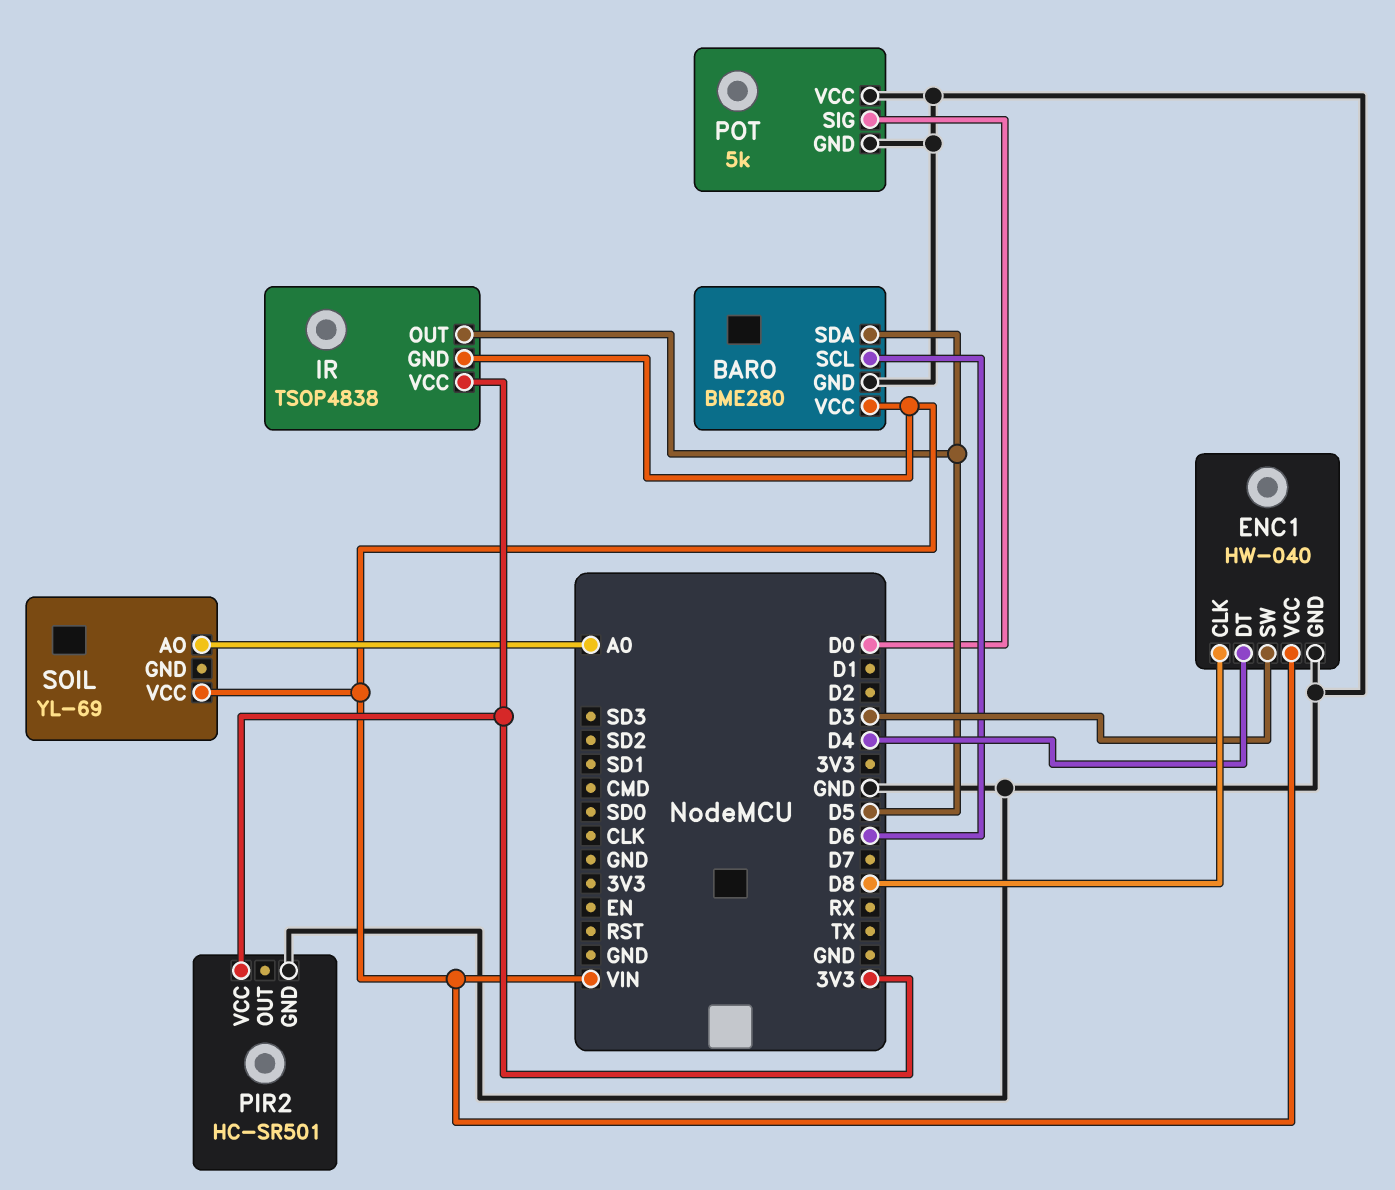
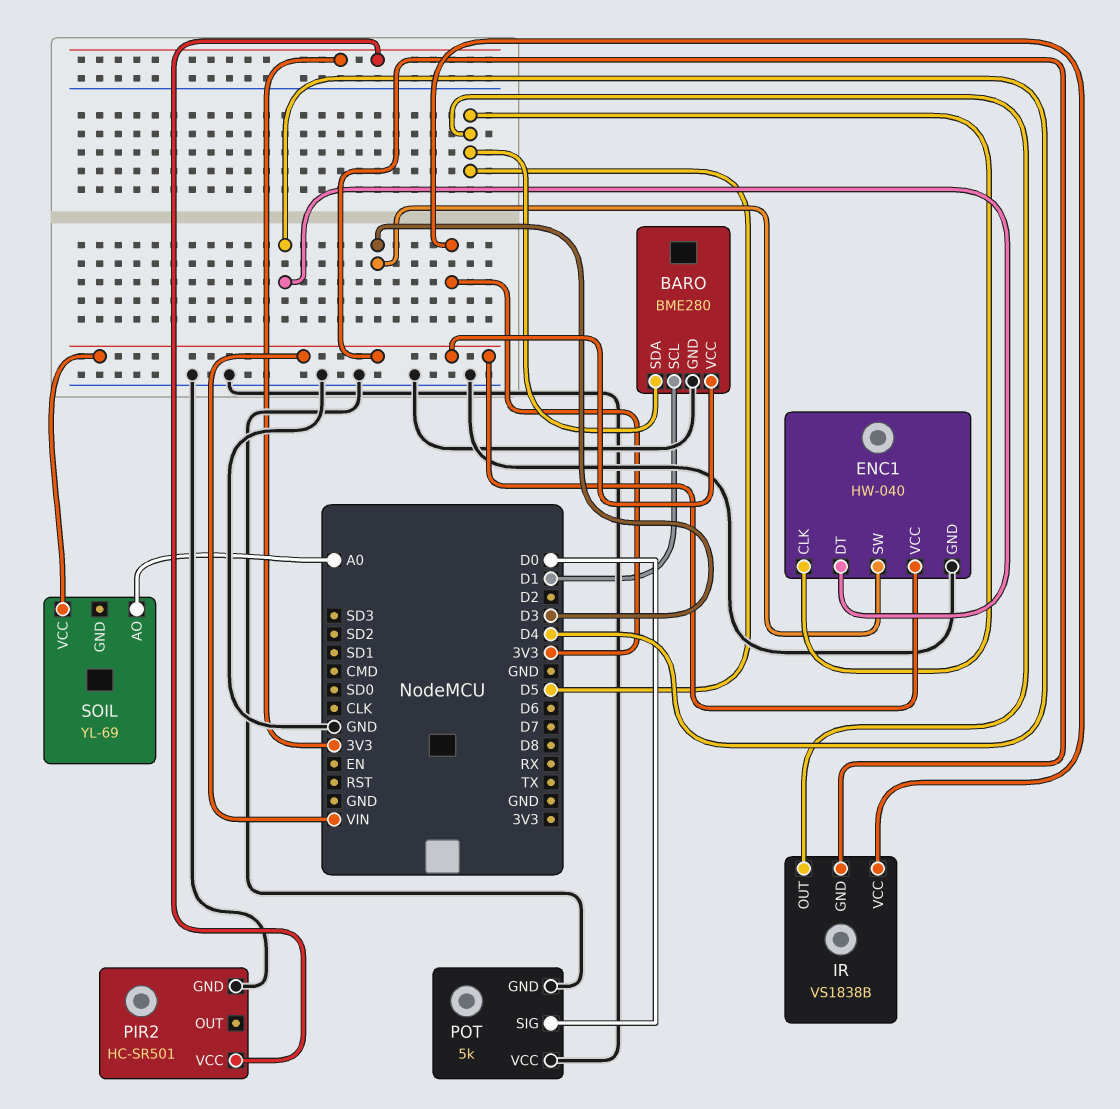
BARO pin SCL: D6 -> D1
ENC1 pin CLK: D8 -> D5
IR: TSOP4838 -> VS1838B

